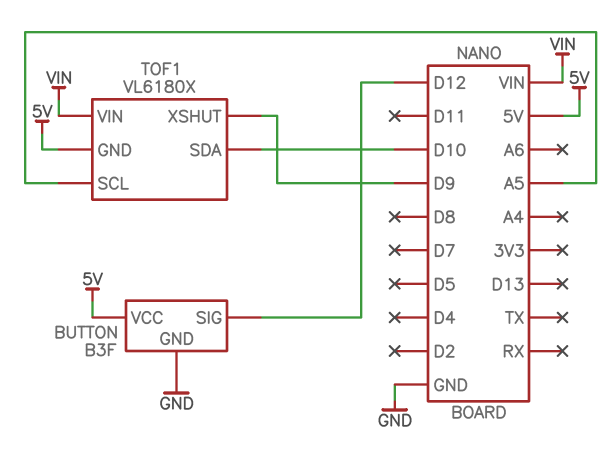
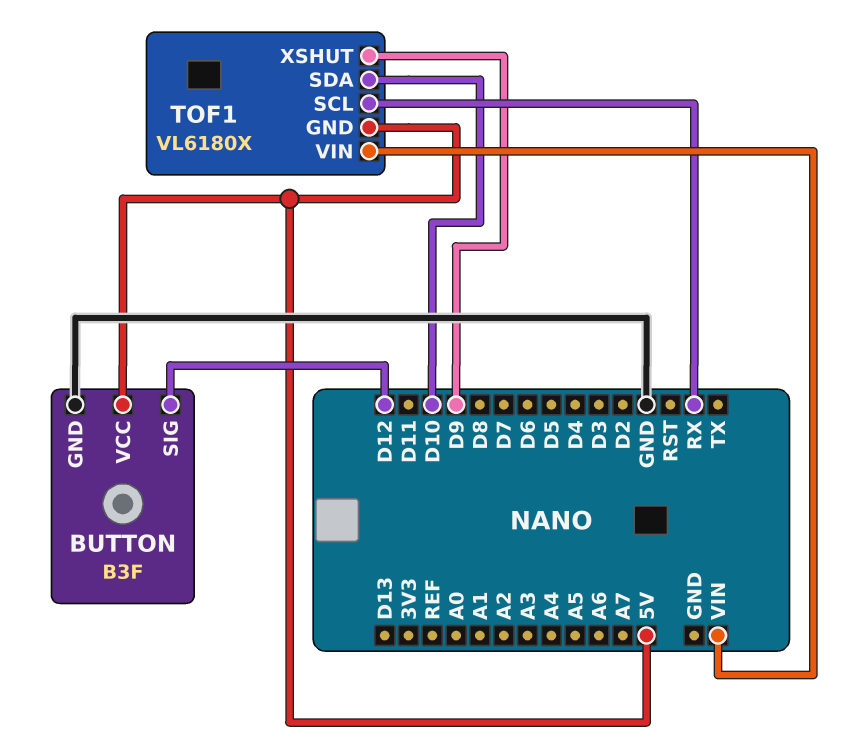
TOF1 pin SCL: A5 -> RX

